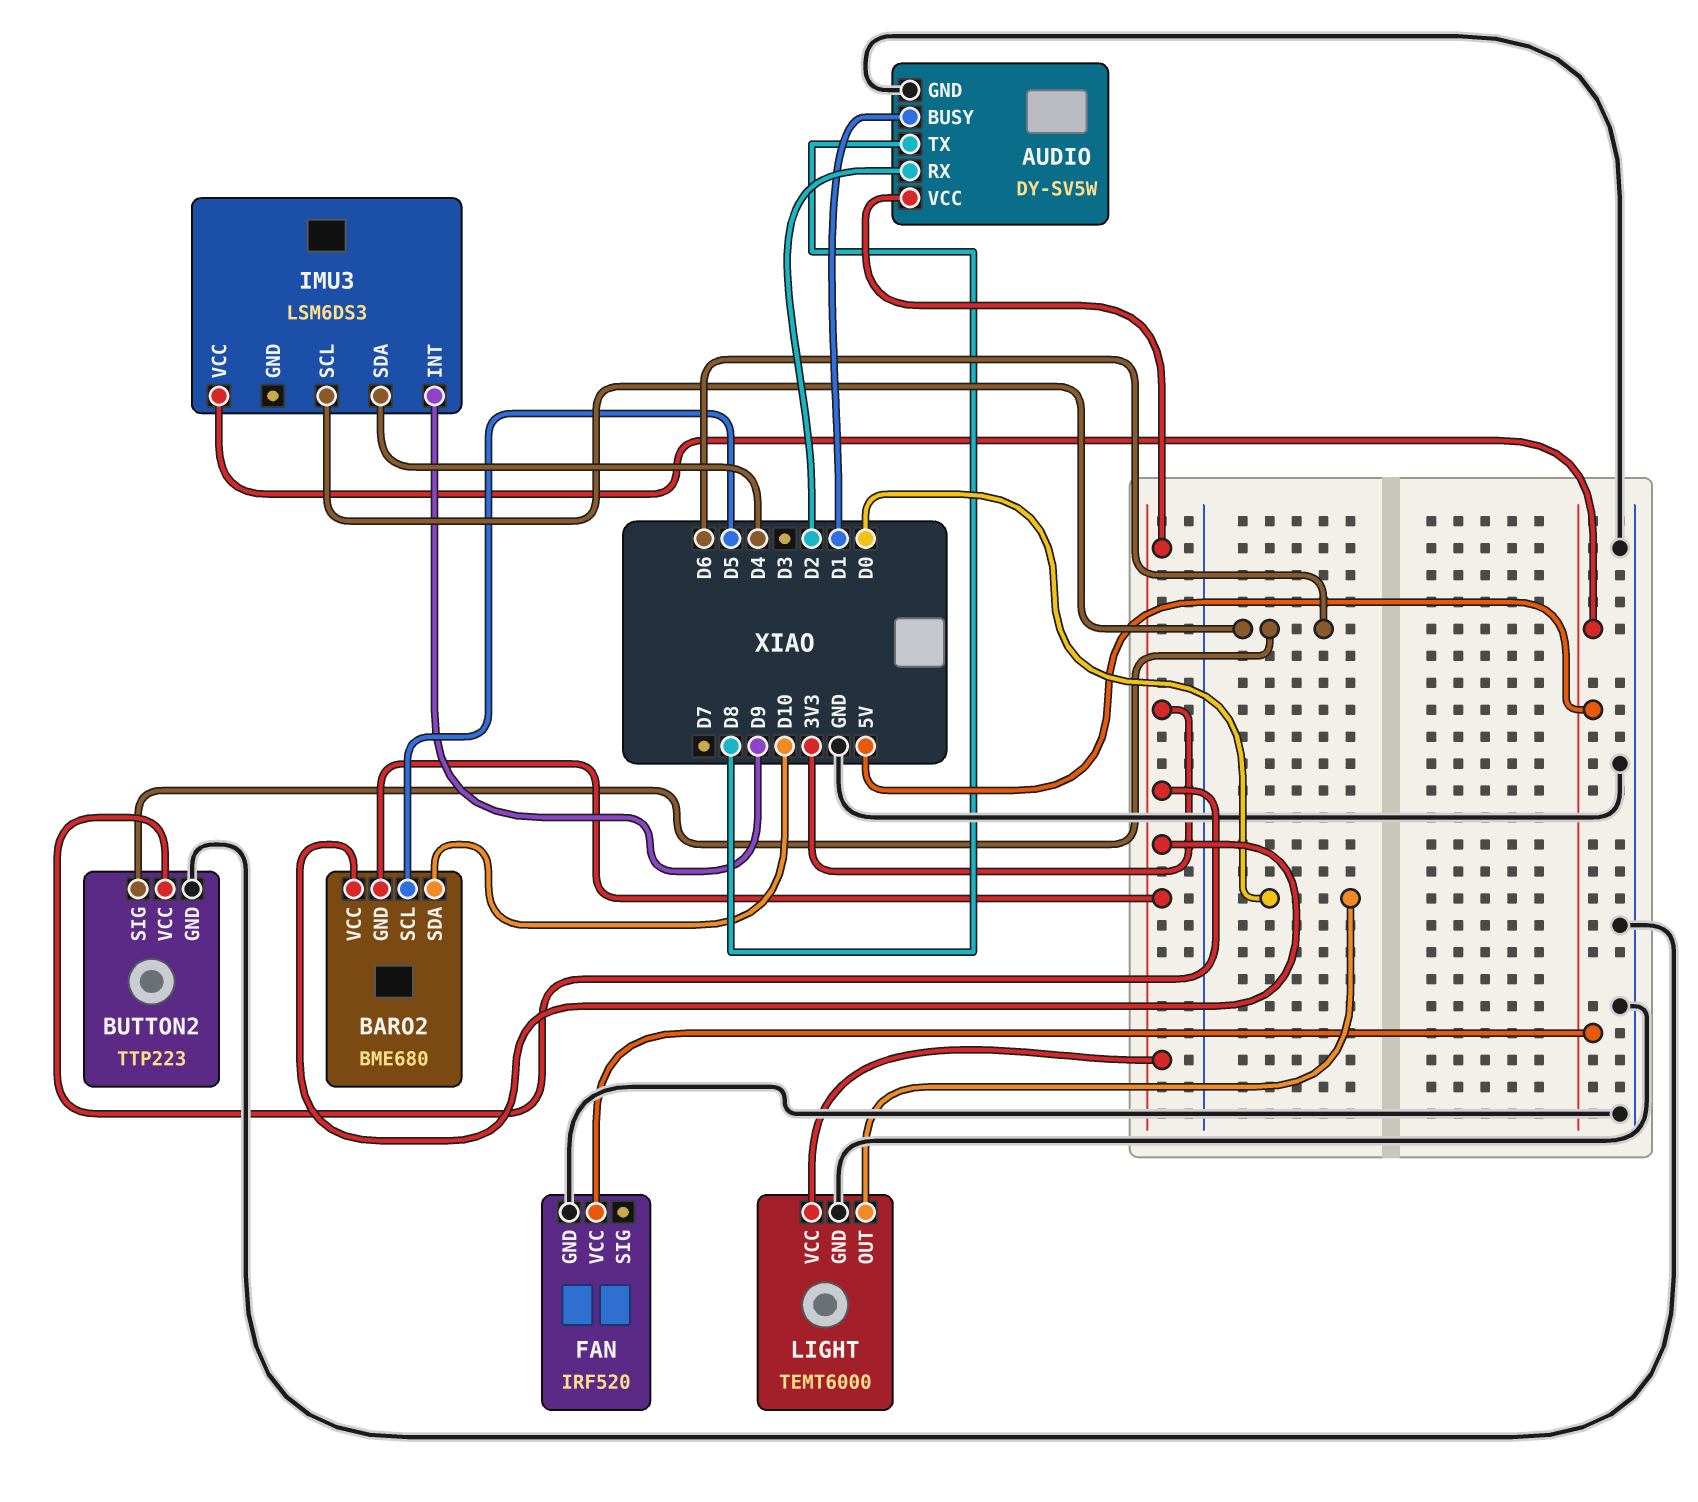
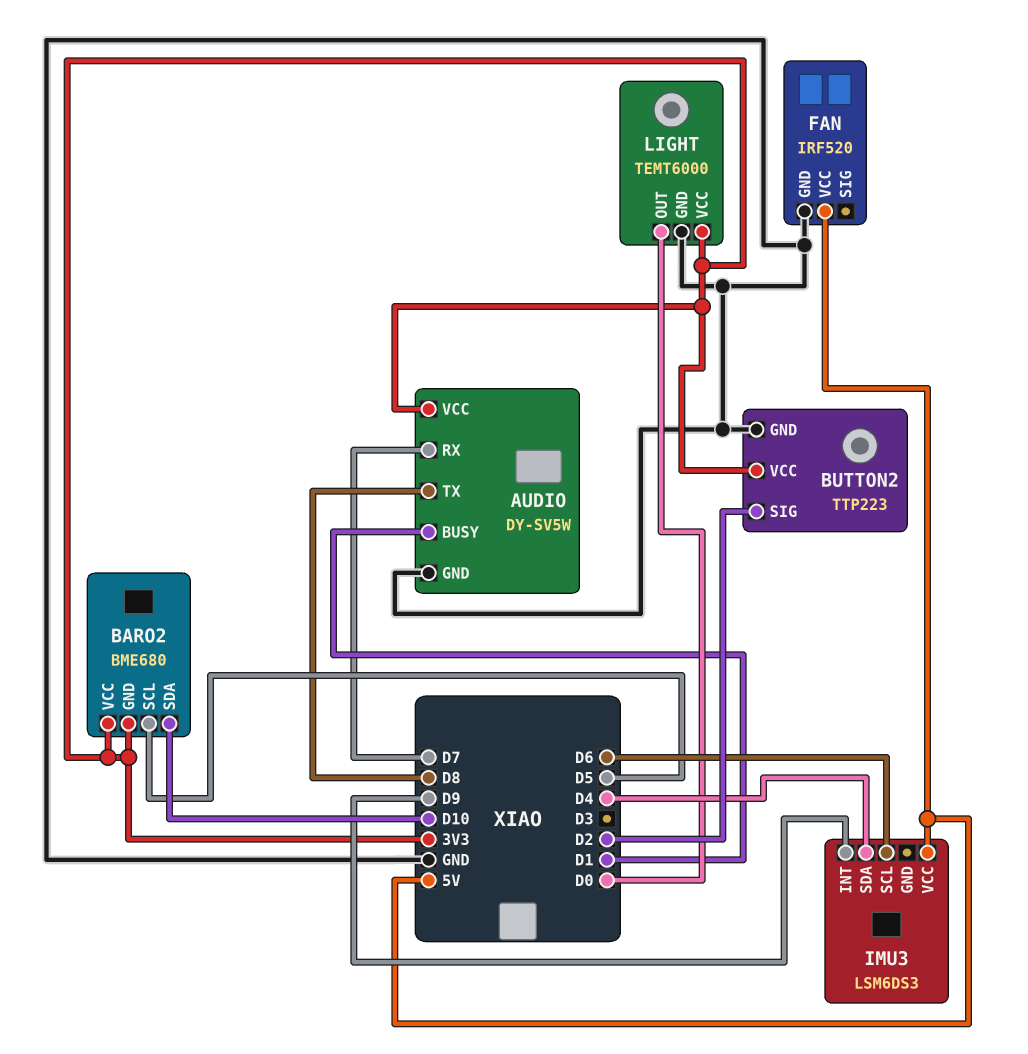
AUDIO pin RX: D2 -> D7
BUTTON2 pin SIG: D6 -> D2

